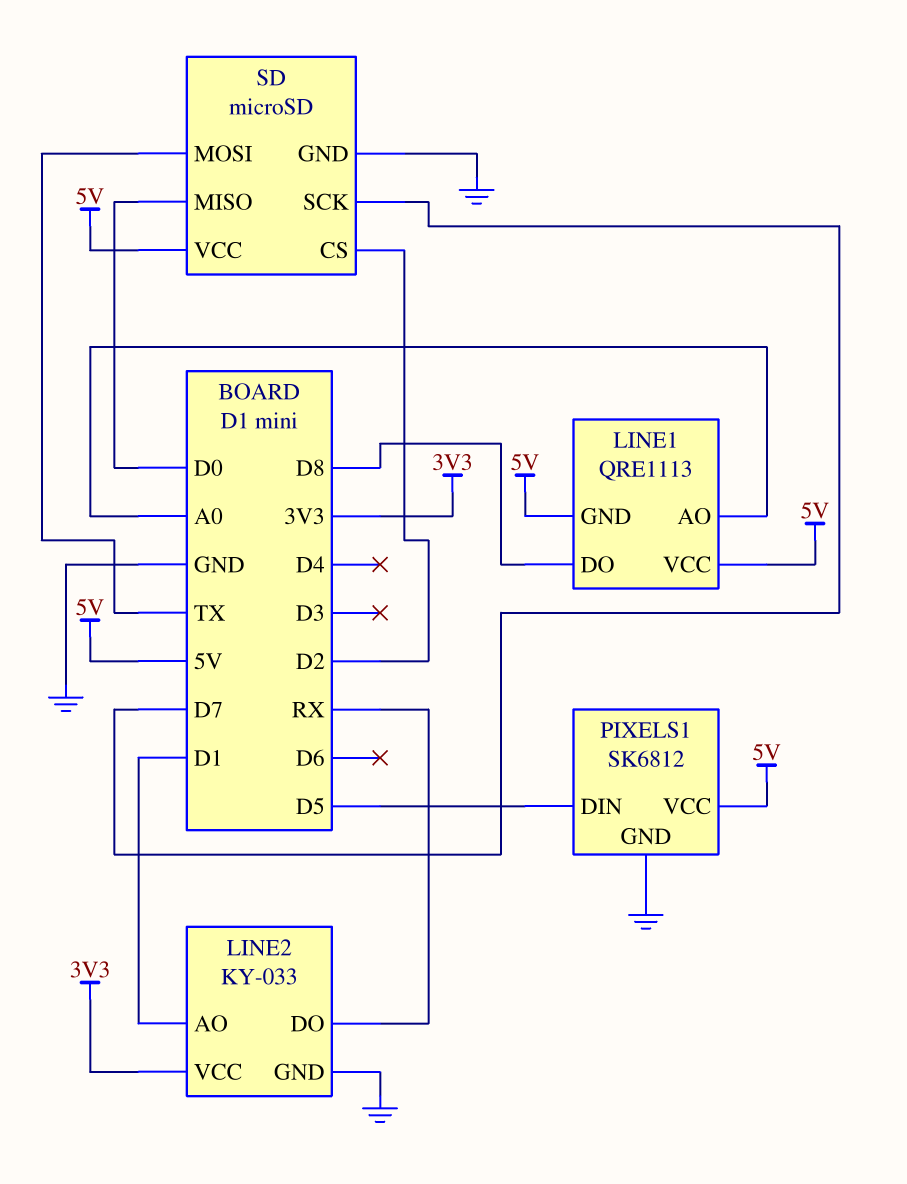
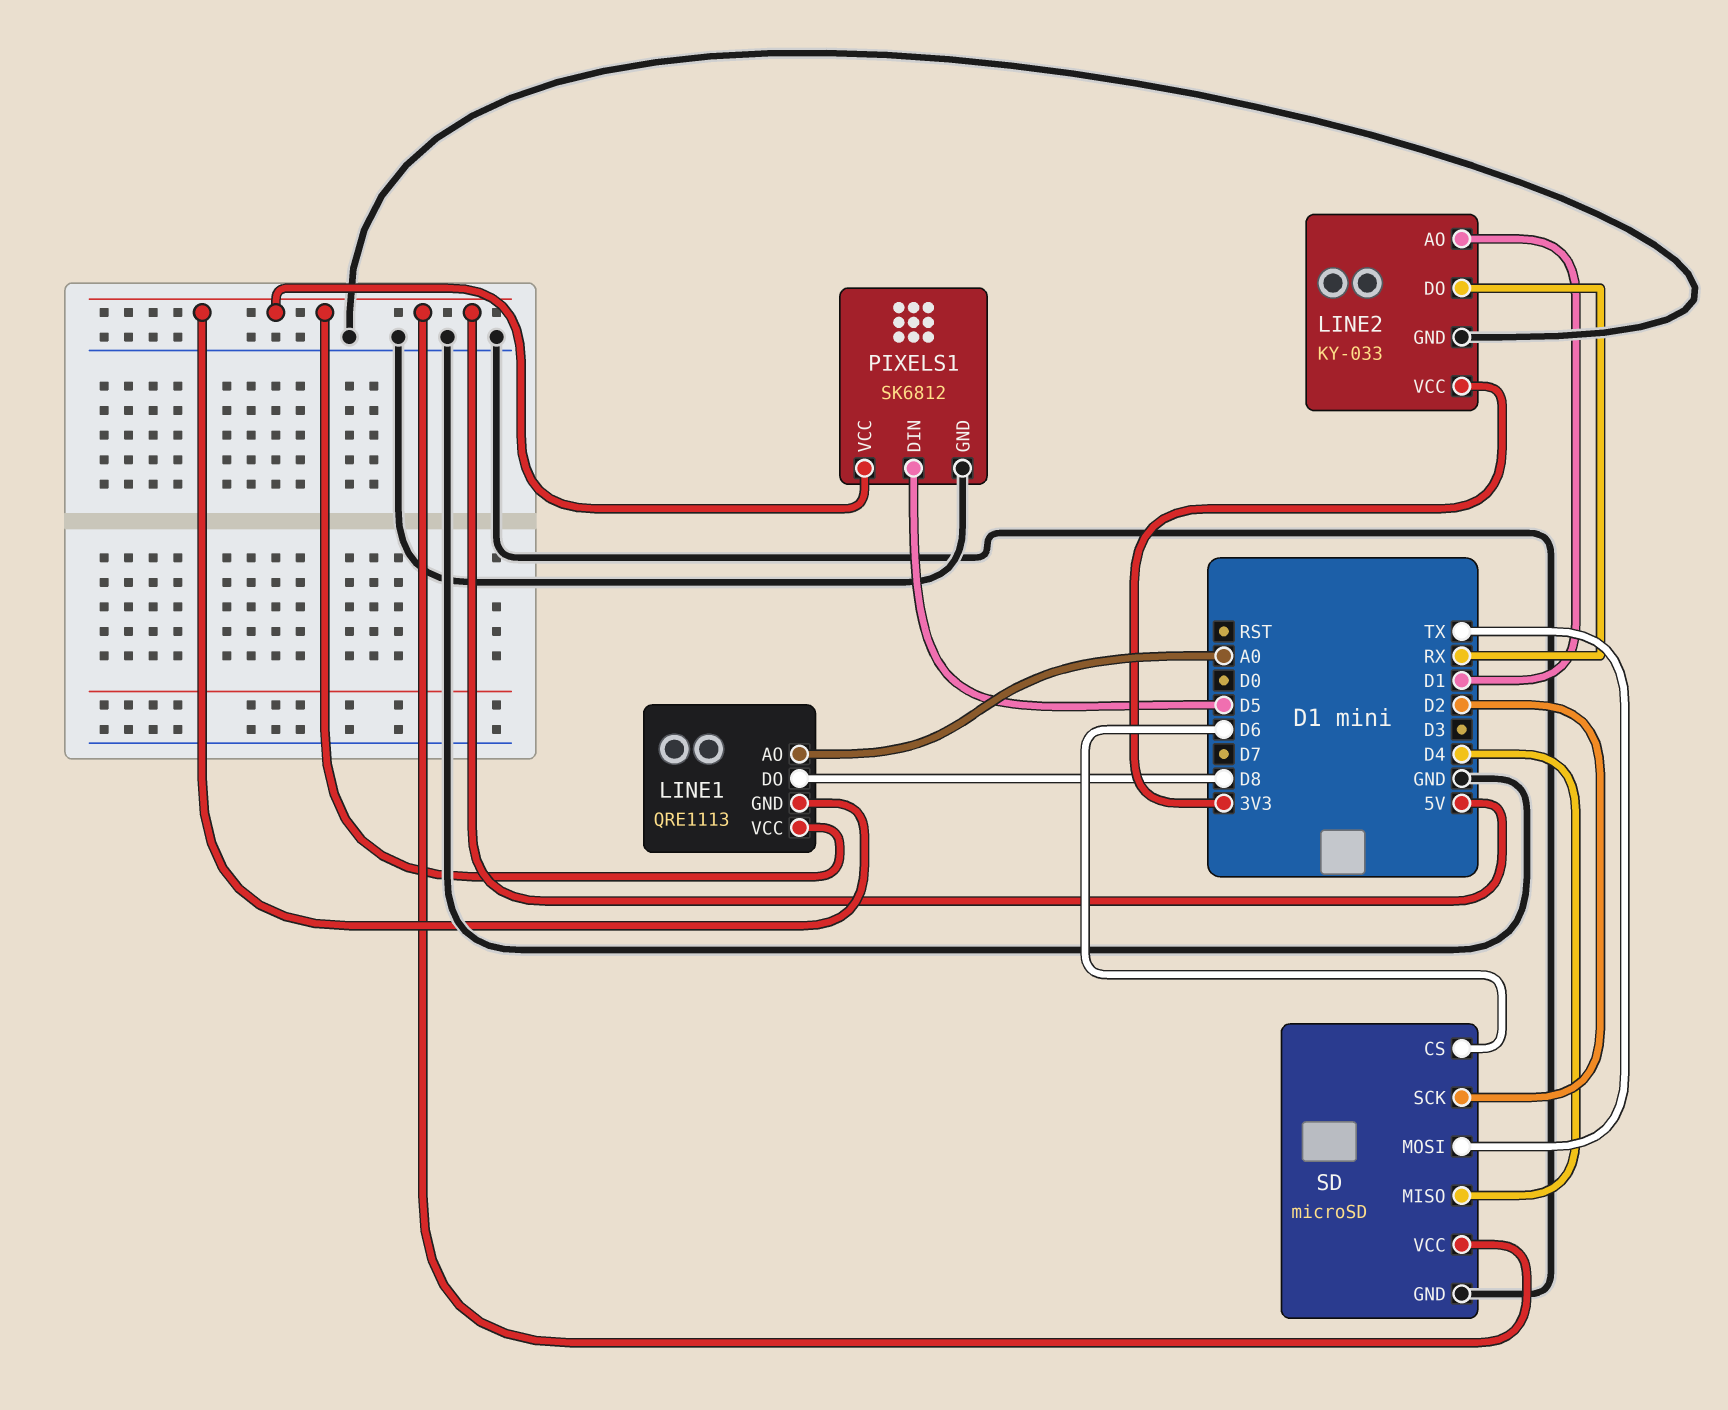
SD pin CS: D2 -> D6
SD pin MISO: D0 -> D4
SD pin SCK: D7 -> D2

